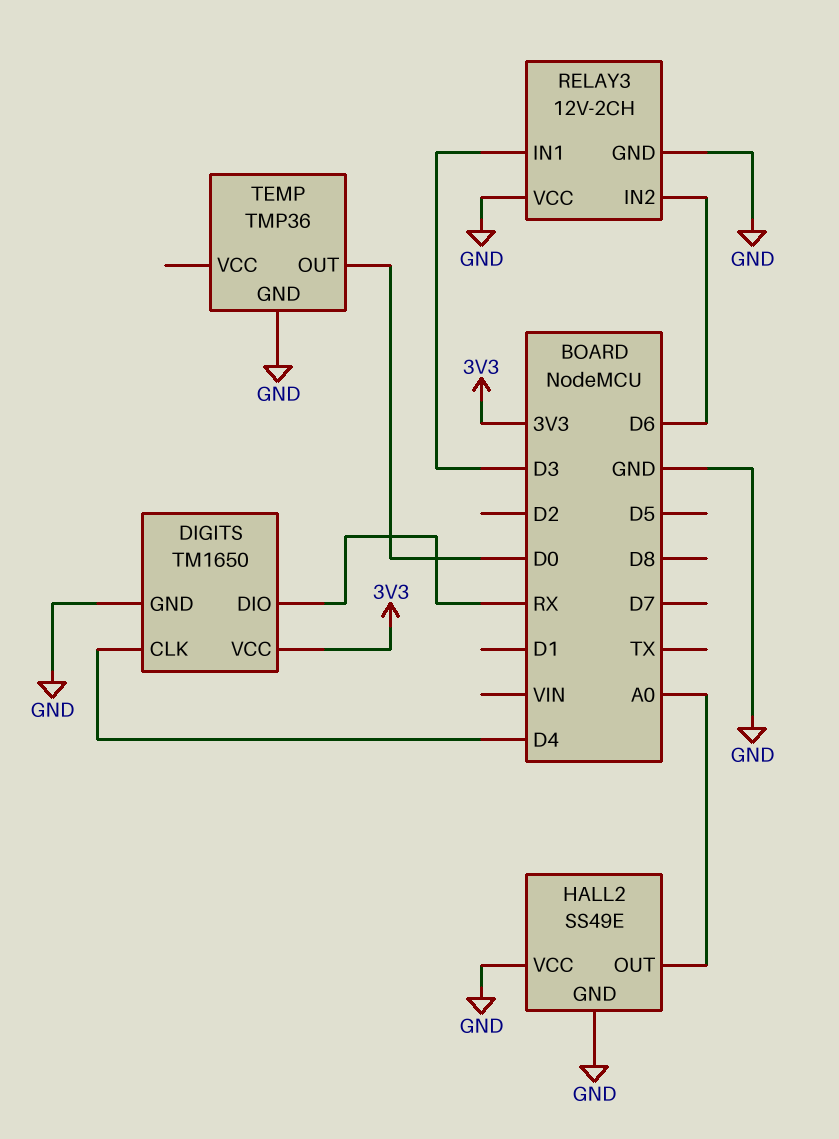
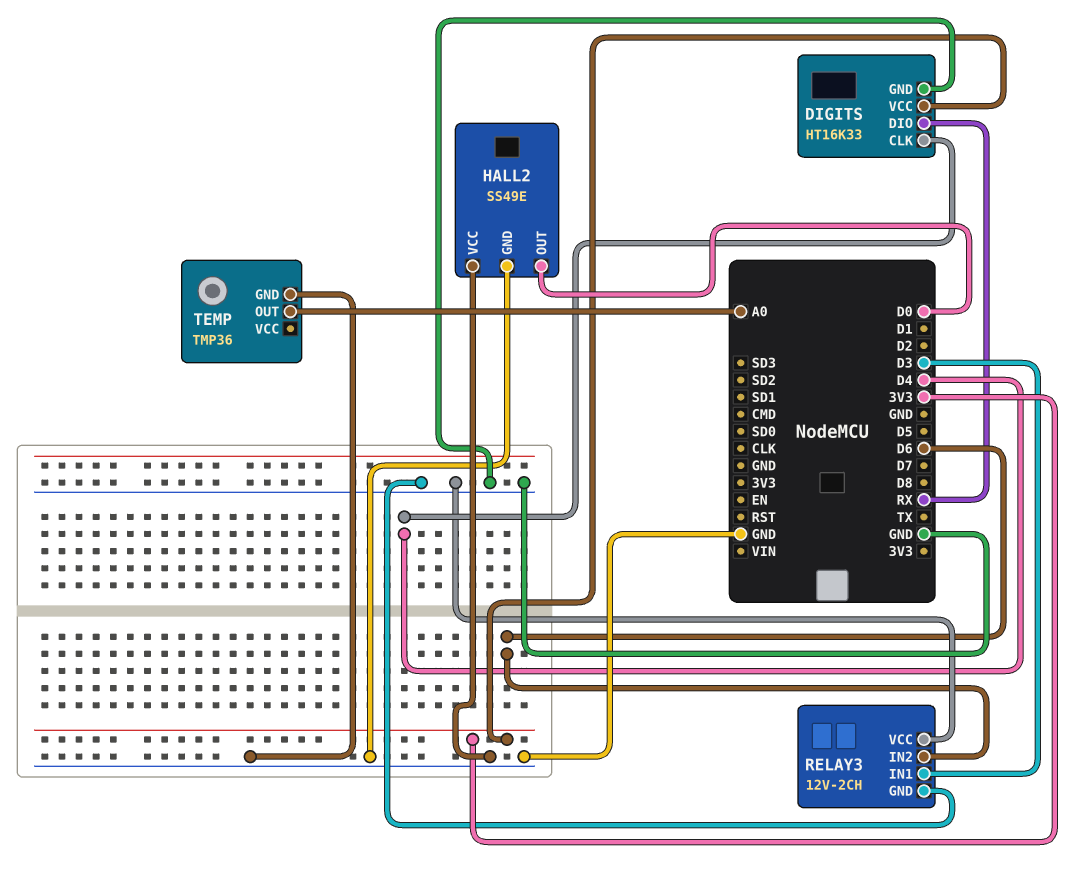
DIGITS: TM1650 -> HT16K33
HALL2 pin OUT: A0 -> D0
TEMP pin OUT: D0 -> A0

